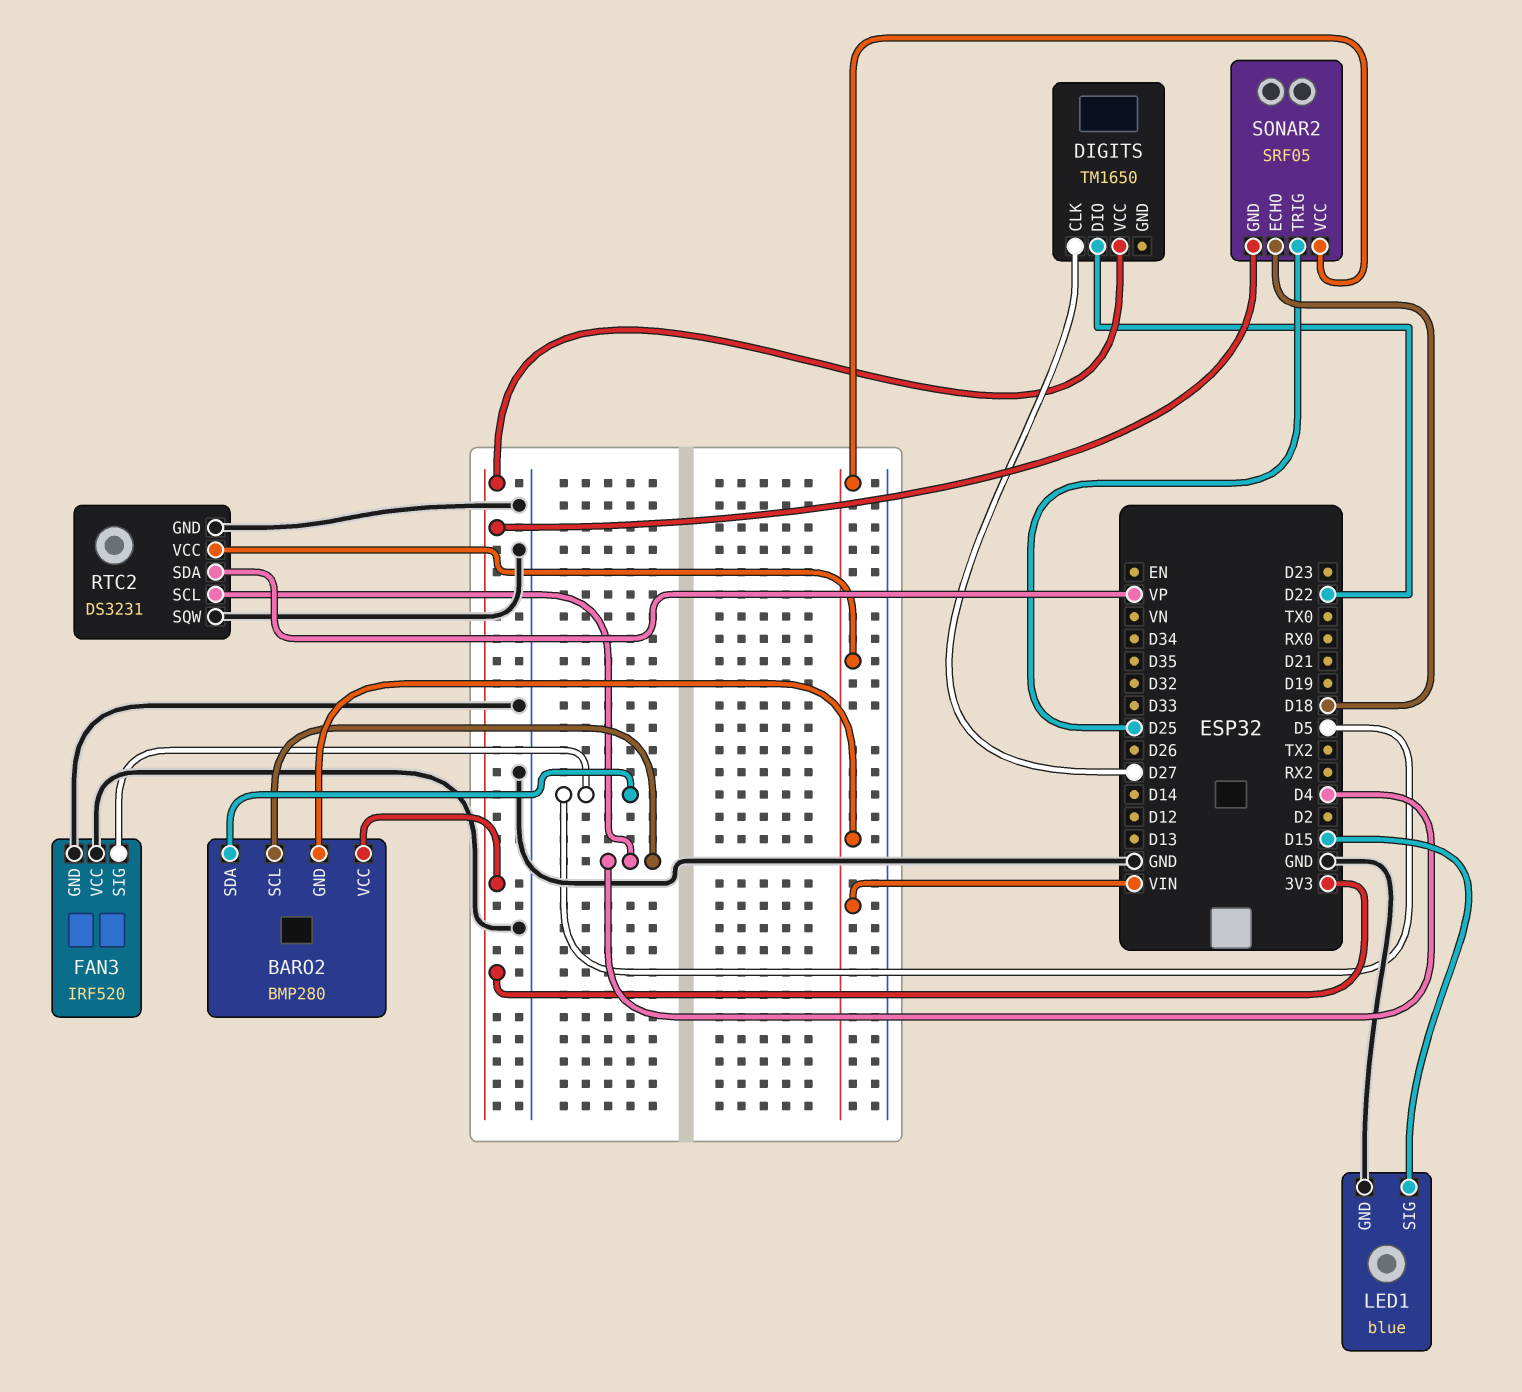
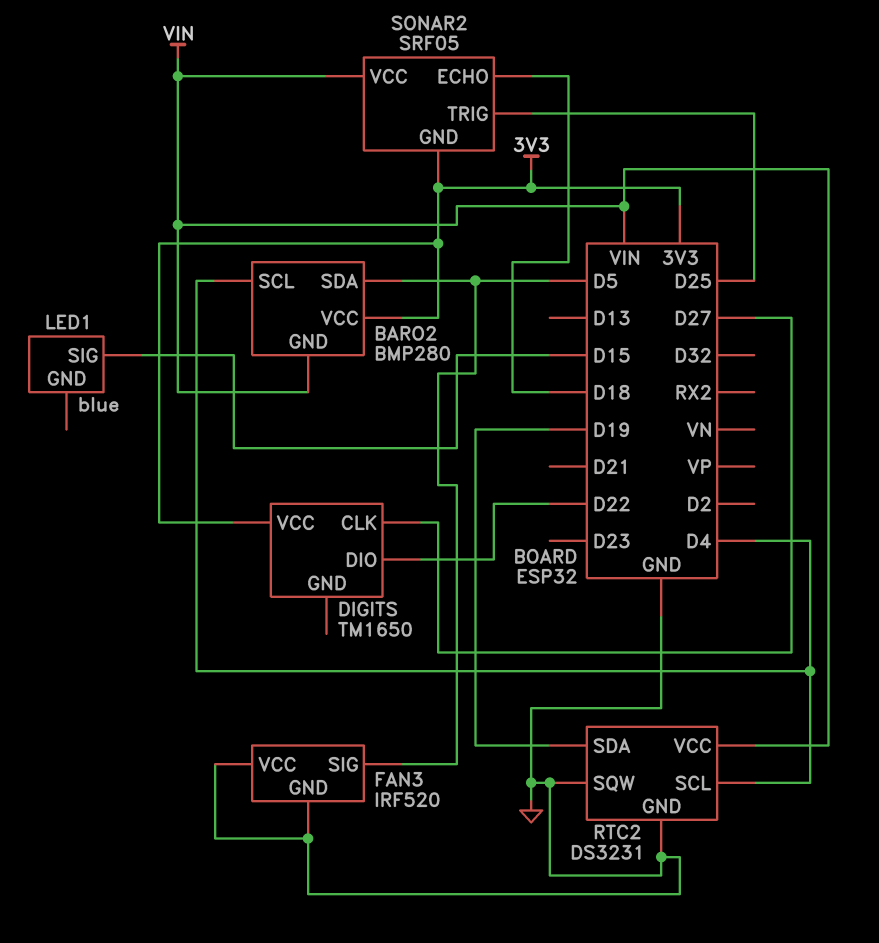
LED1 pin GND: GND -> none
RTC2 pin SDA: VP -> D19

